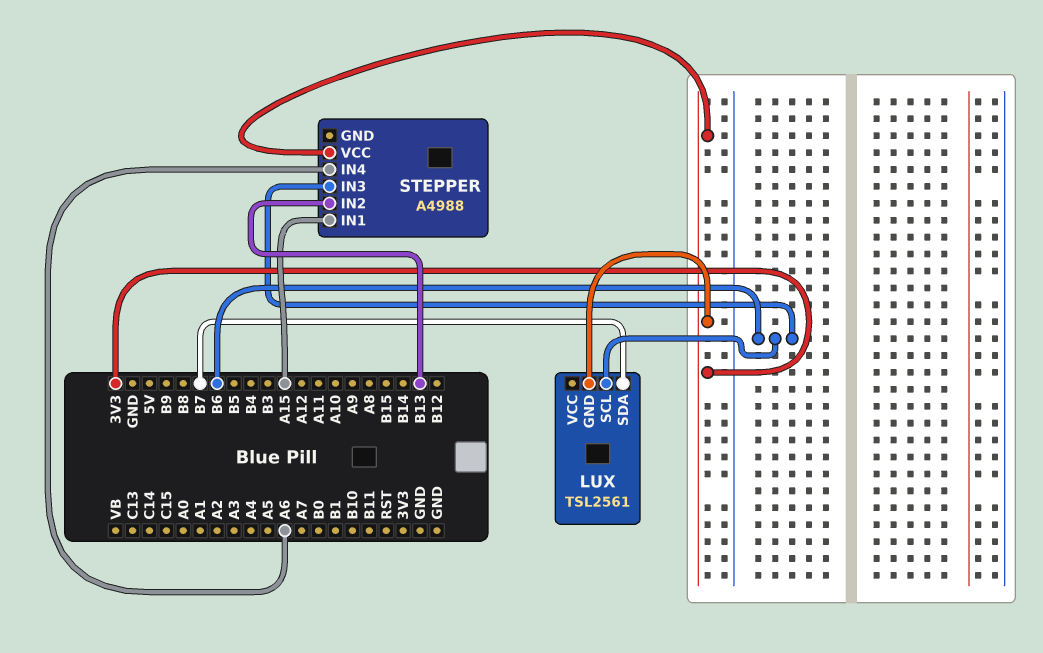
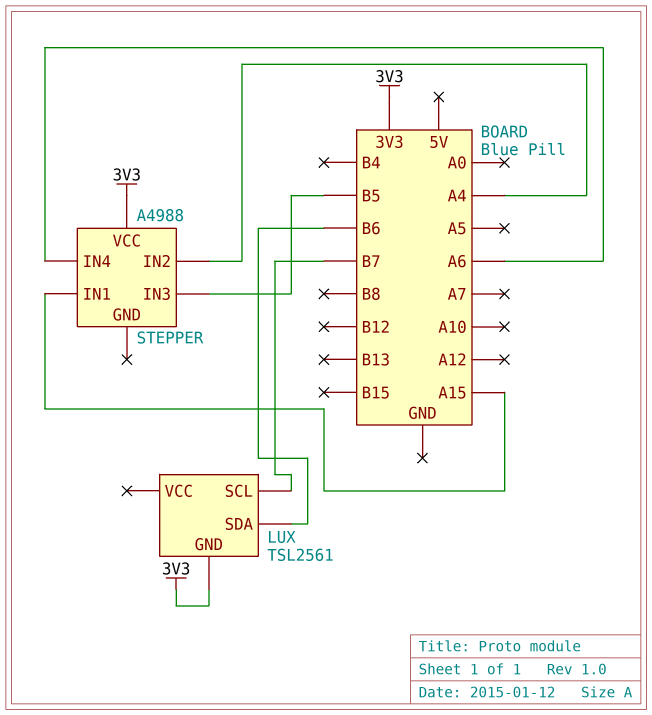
LUX pin SCL: B6 -> B7
LUX pin SDA: B7 -> B6
STEPPER pin IN2: B13 -> A4
STEPPER pin IN3: B6 -> B5

